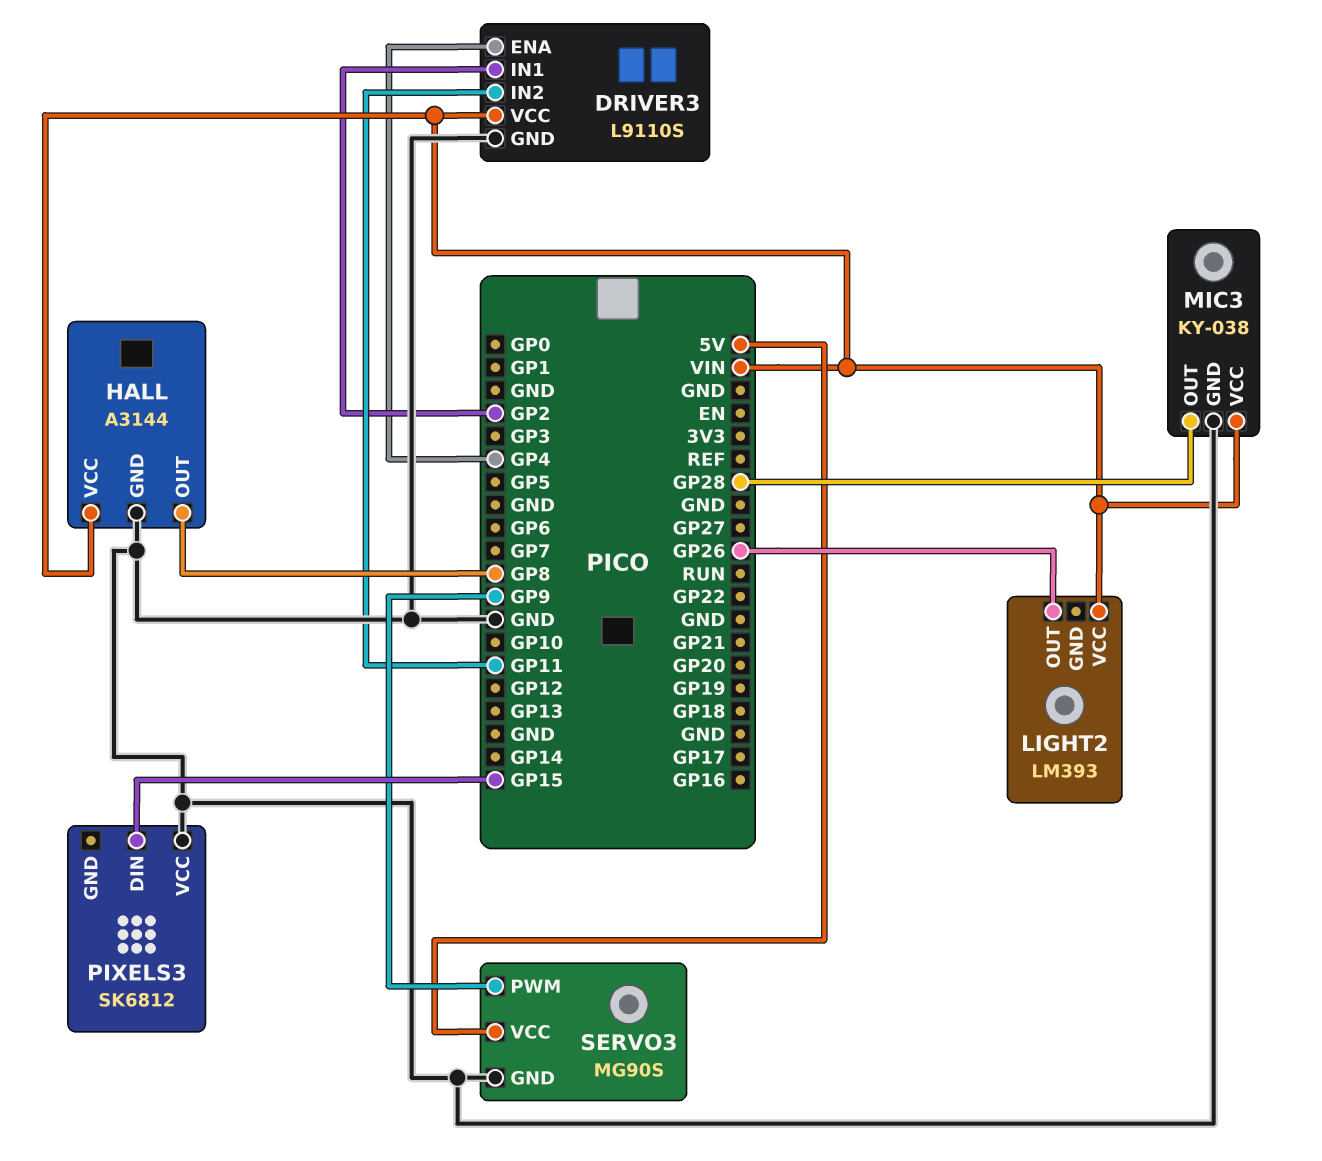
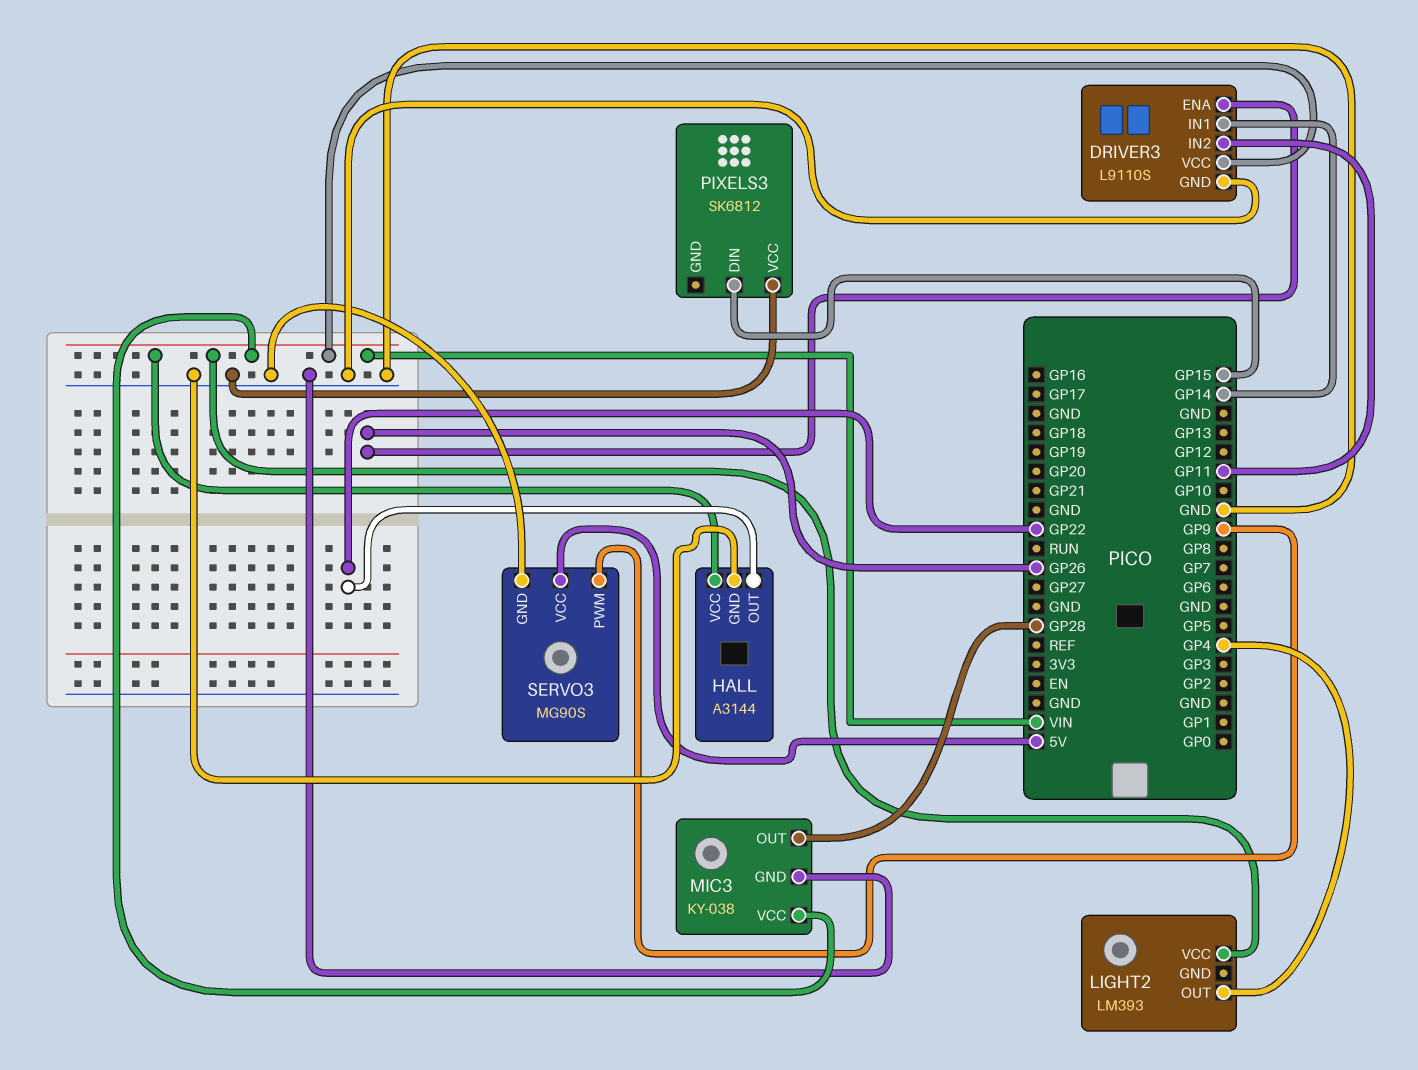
DRIVER3 pin ENA: GP4 -> GP26
DRIVER3 pin IN1: GP2 -> GP14
HALL pin OUT: GP8 -> GP22
LIGHT2 pin OUT: GP26 -> GP4

